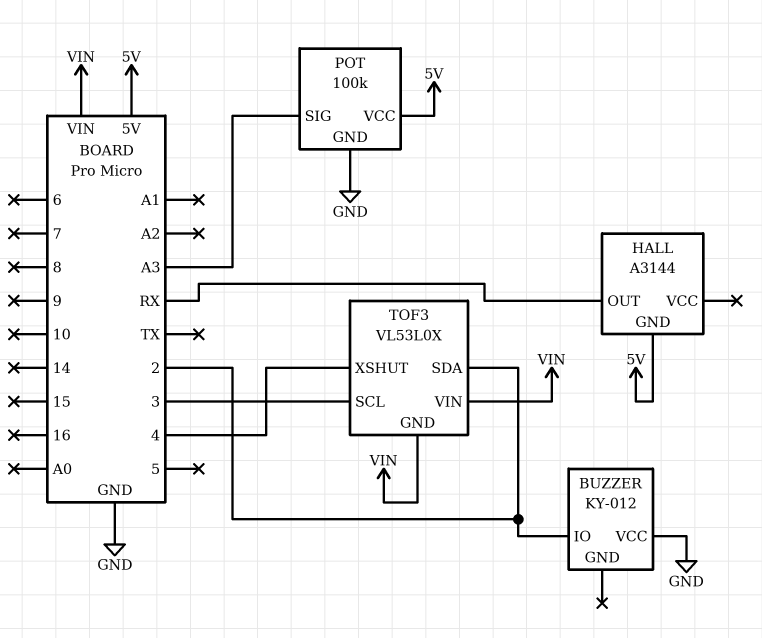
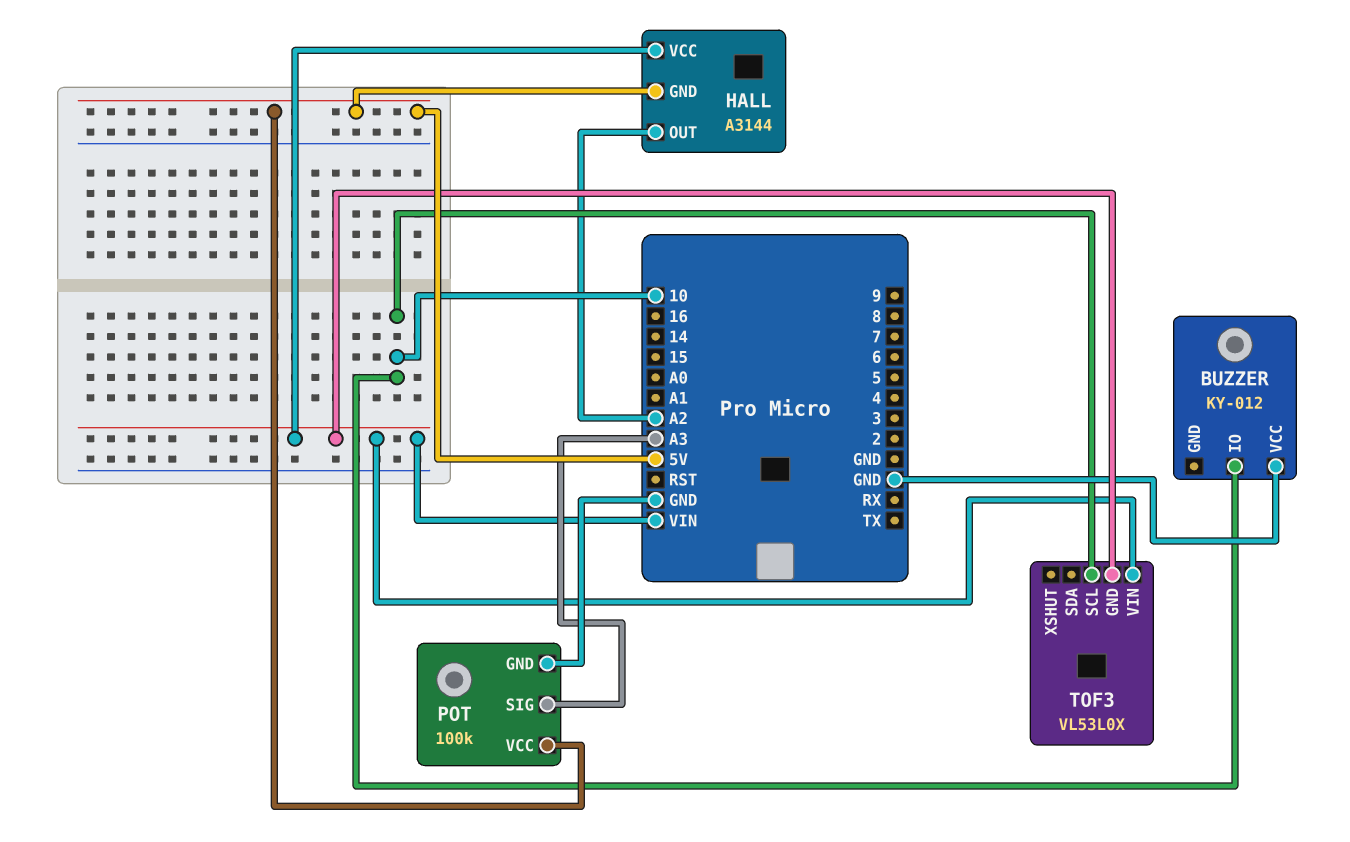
BUZZER pin IO: 2 -> 10
HALL pin OUT: RX -> A2
HALL pin VCC: none -> VIN
TOF3 pin SCL: 3 -> 10
TOF3 pin SDA: 2 -> none
TOF3 pin XSHUT: 4 -> none

